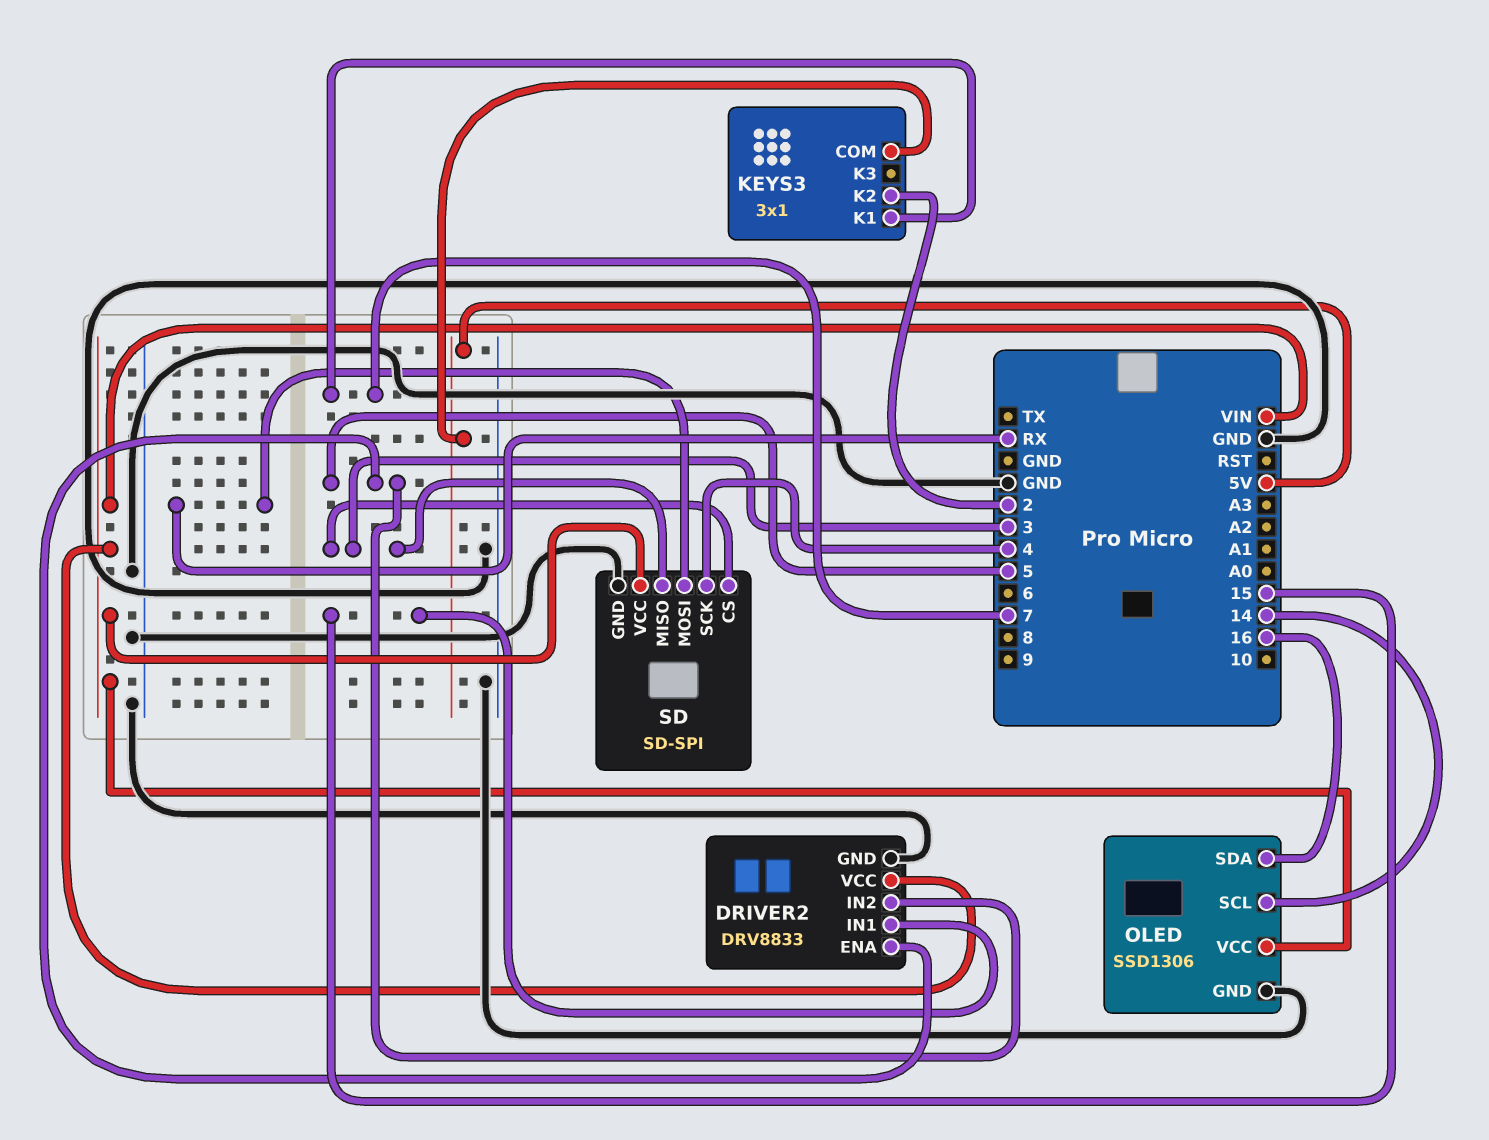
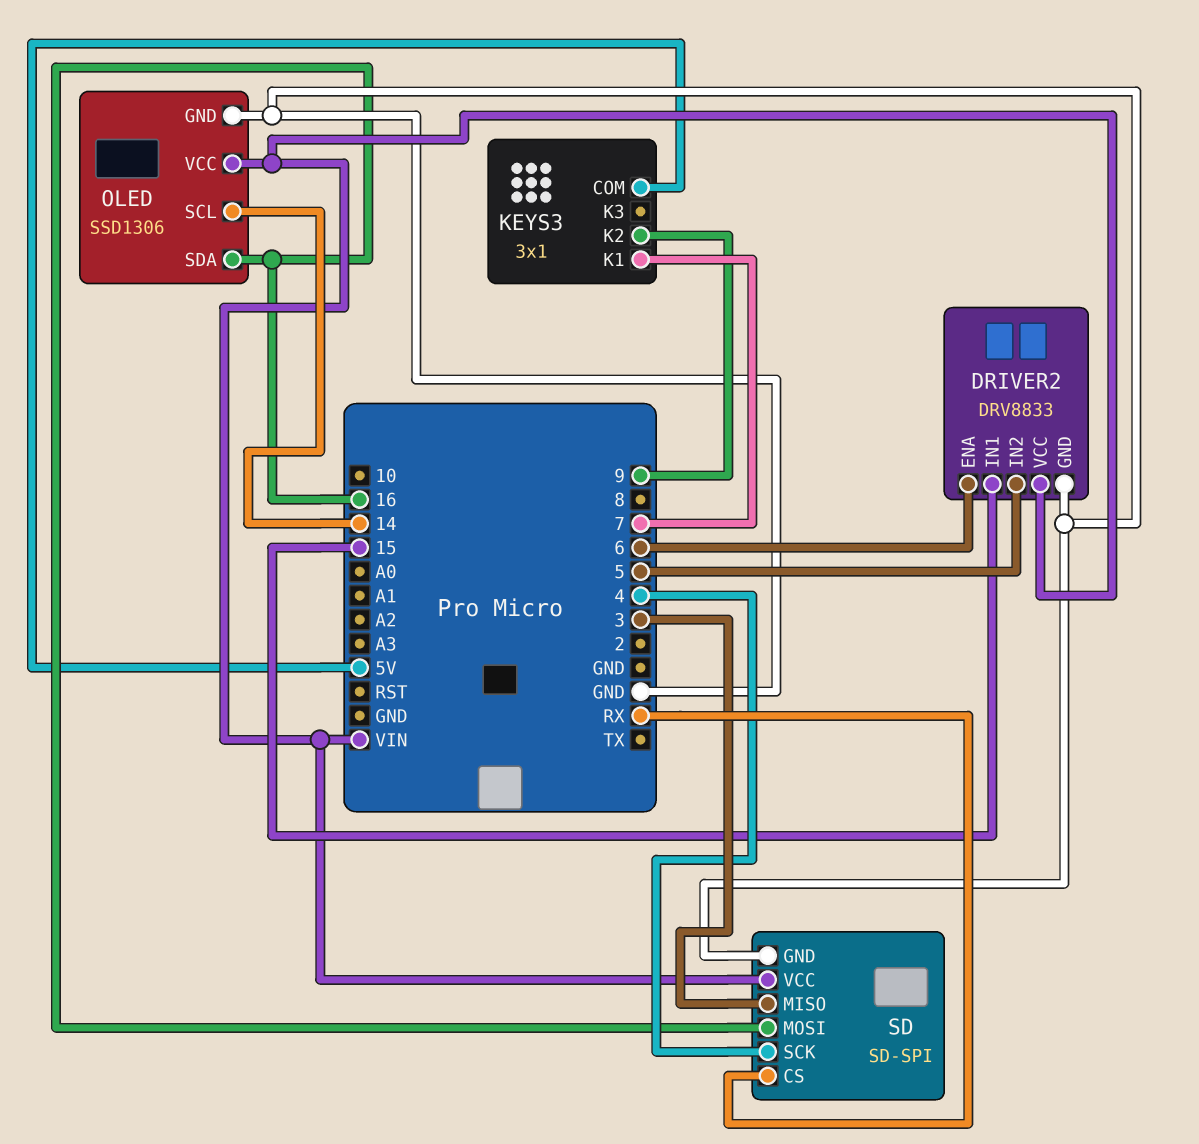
DRIVER2 pin ENA: 5 -> 6
KEYS3 pin K2: 2 -> 9
SD pin CS: 3 -> RX
SD pin MOSI: RX -> 16

